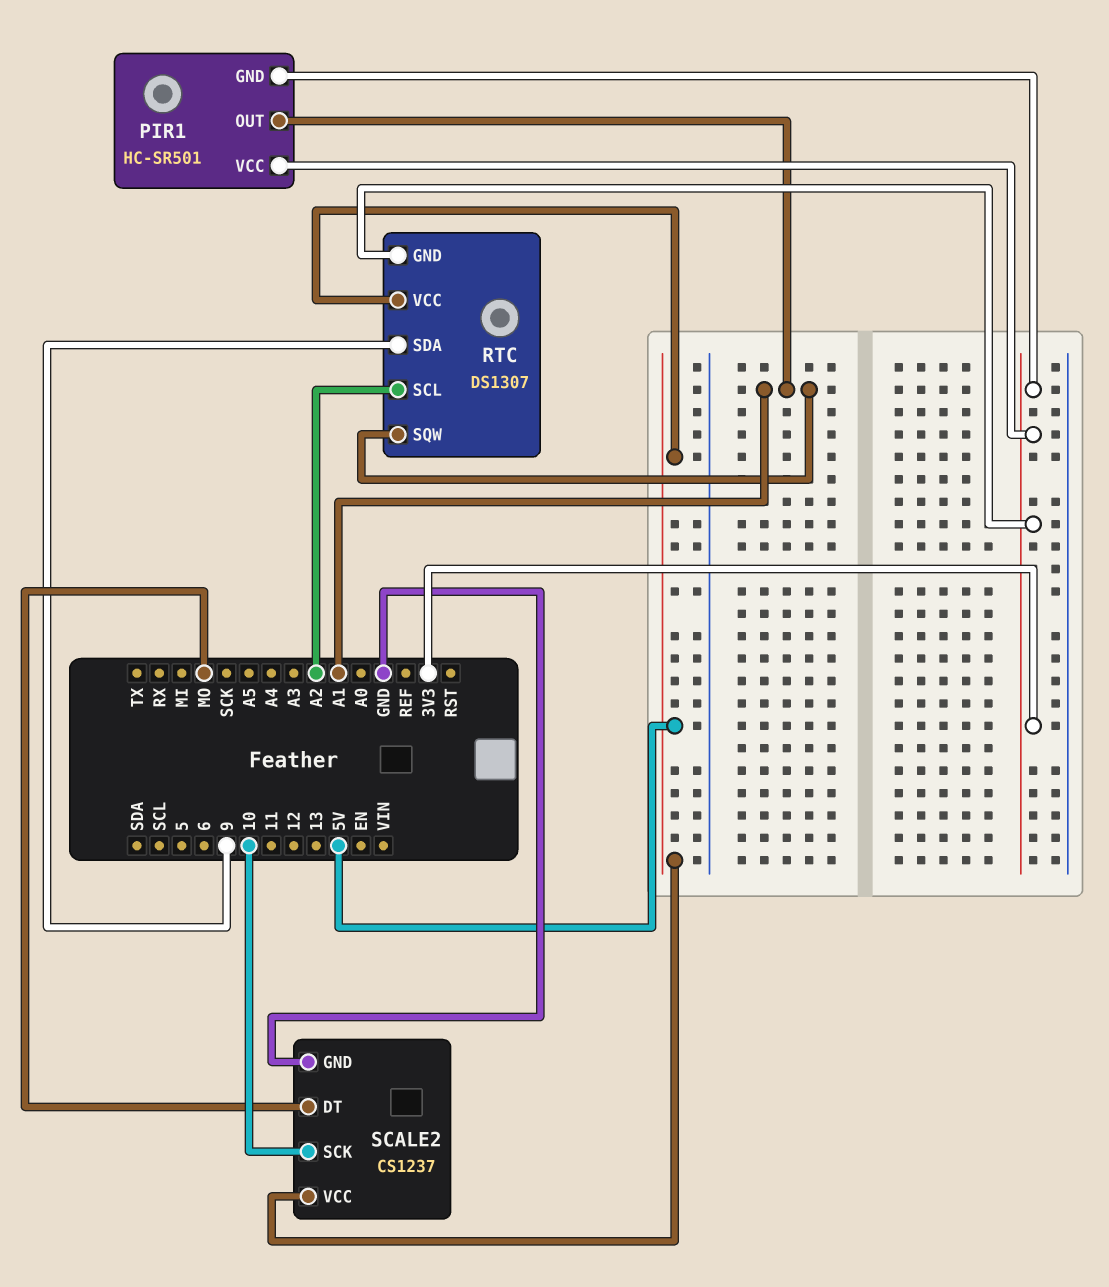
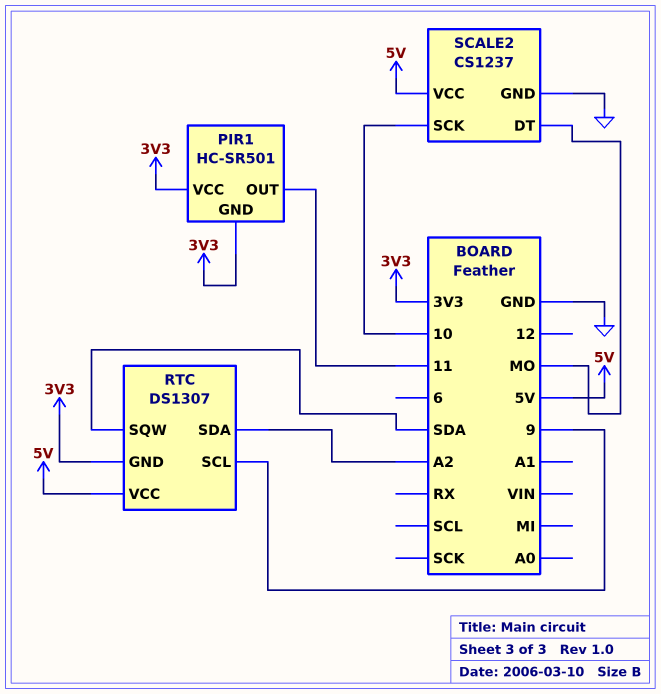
PIR1 pin OUT: A1 -> 11
RTC pin SCL: A2 -> 9
RTC pin SDA: 9 -> A2
RTC pin SQW: A1 -> SDA

